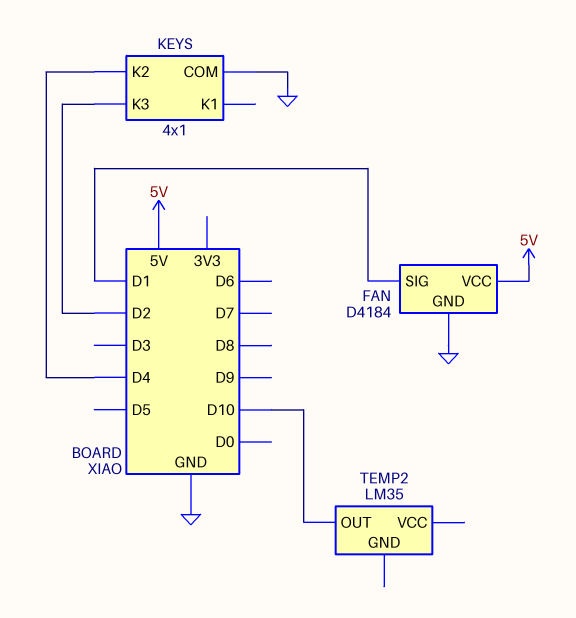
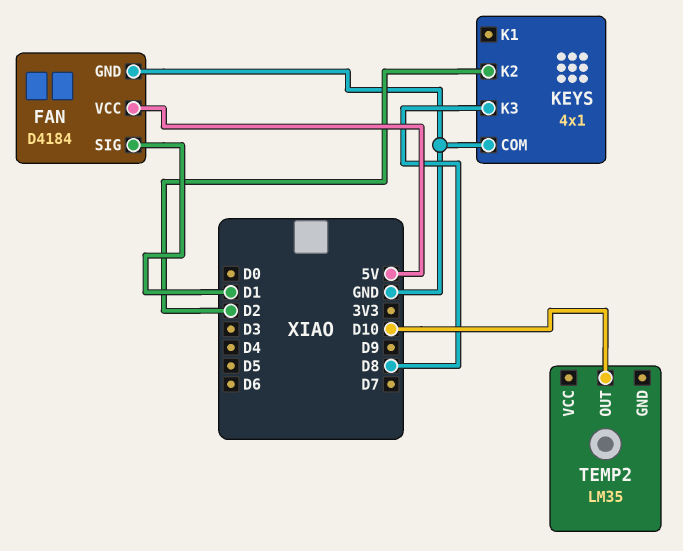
KEYS pin K2: D4 -> D2
KEYS pin K3: D2 -> D8

